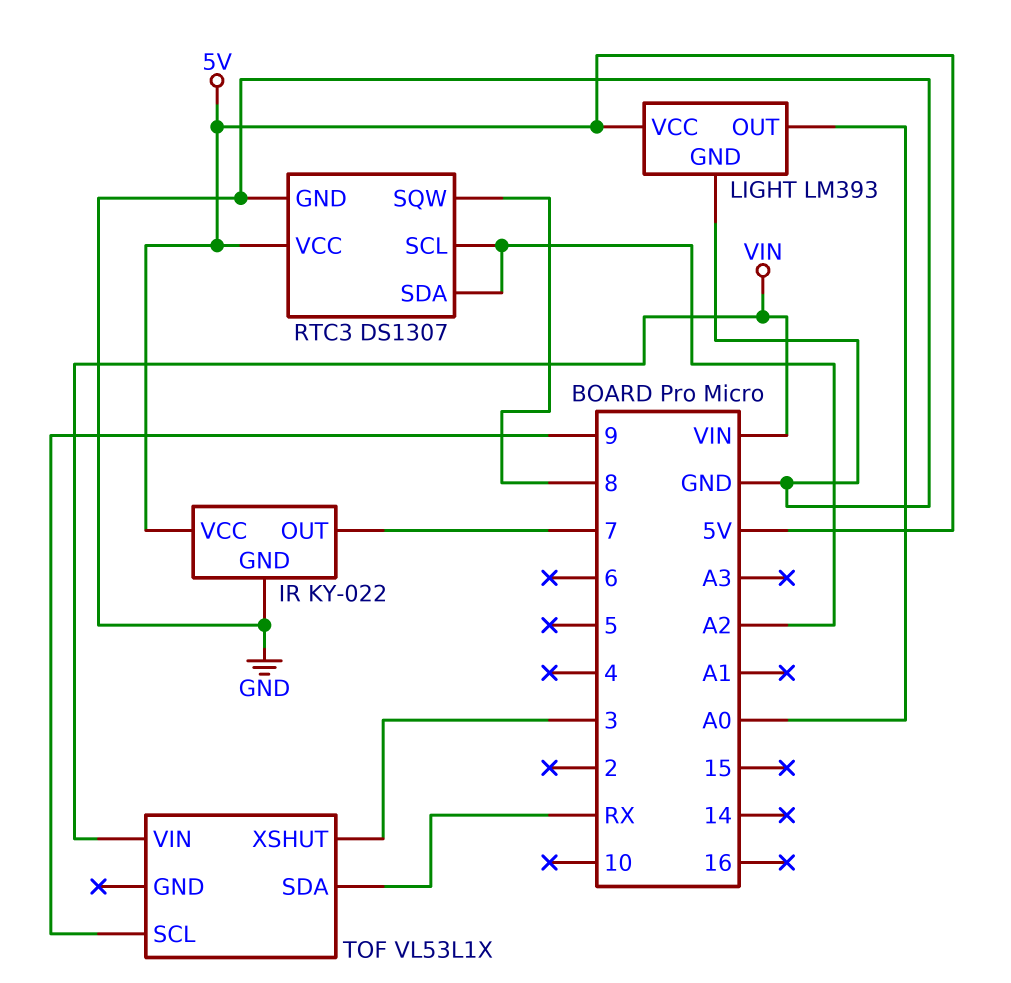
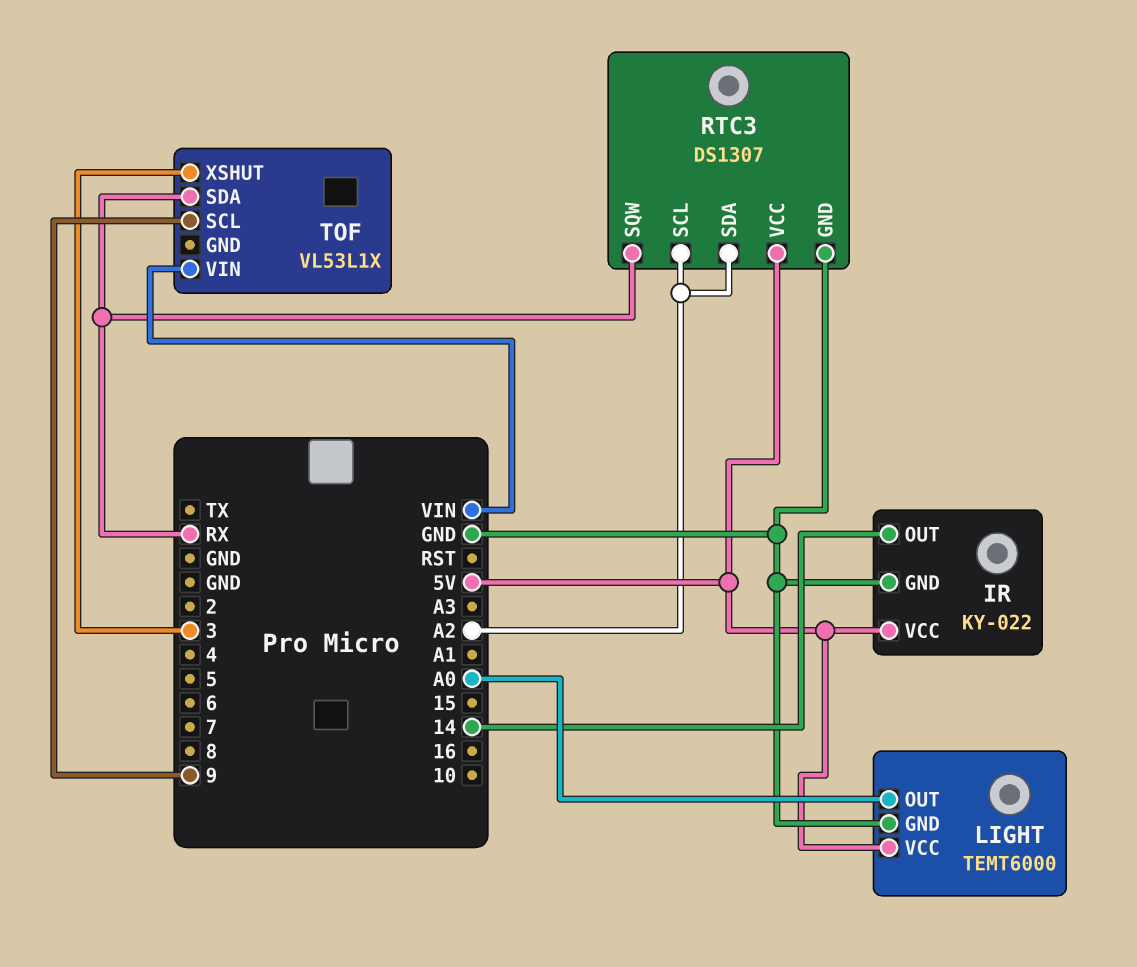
IR pin OUT: 7 -> 14
LIGHT: LM393 -> TEMT6000
RTC3 pin SQW: 8 -> RX

